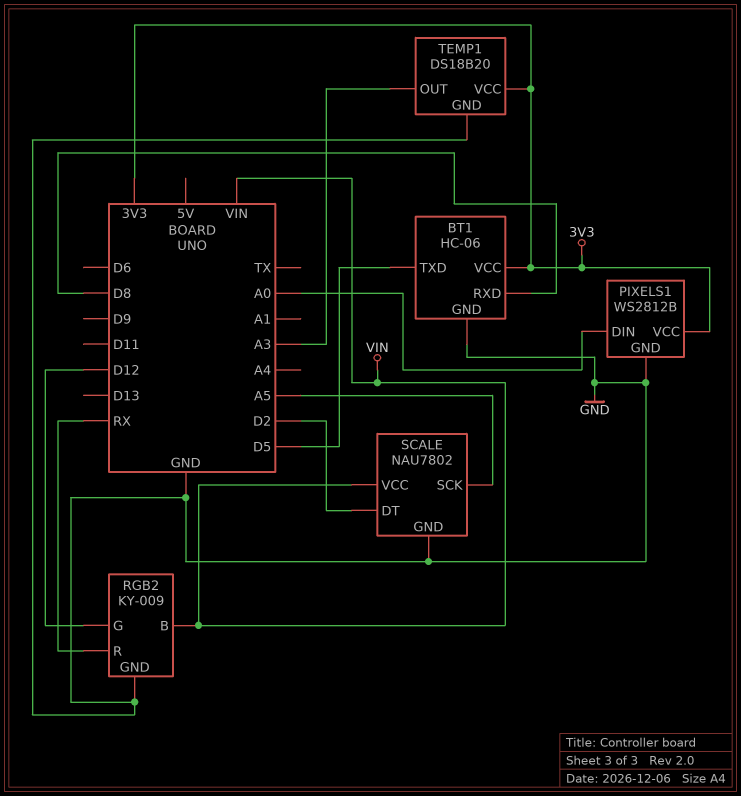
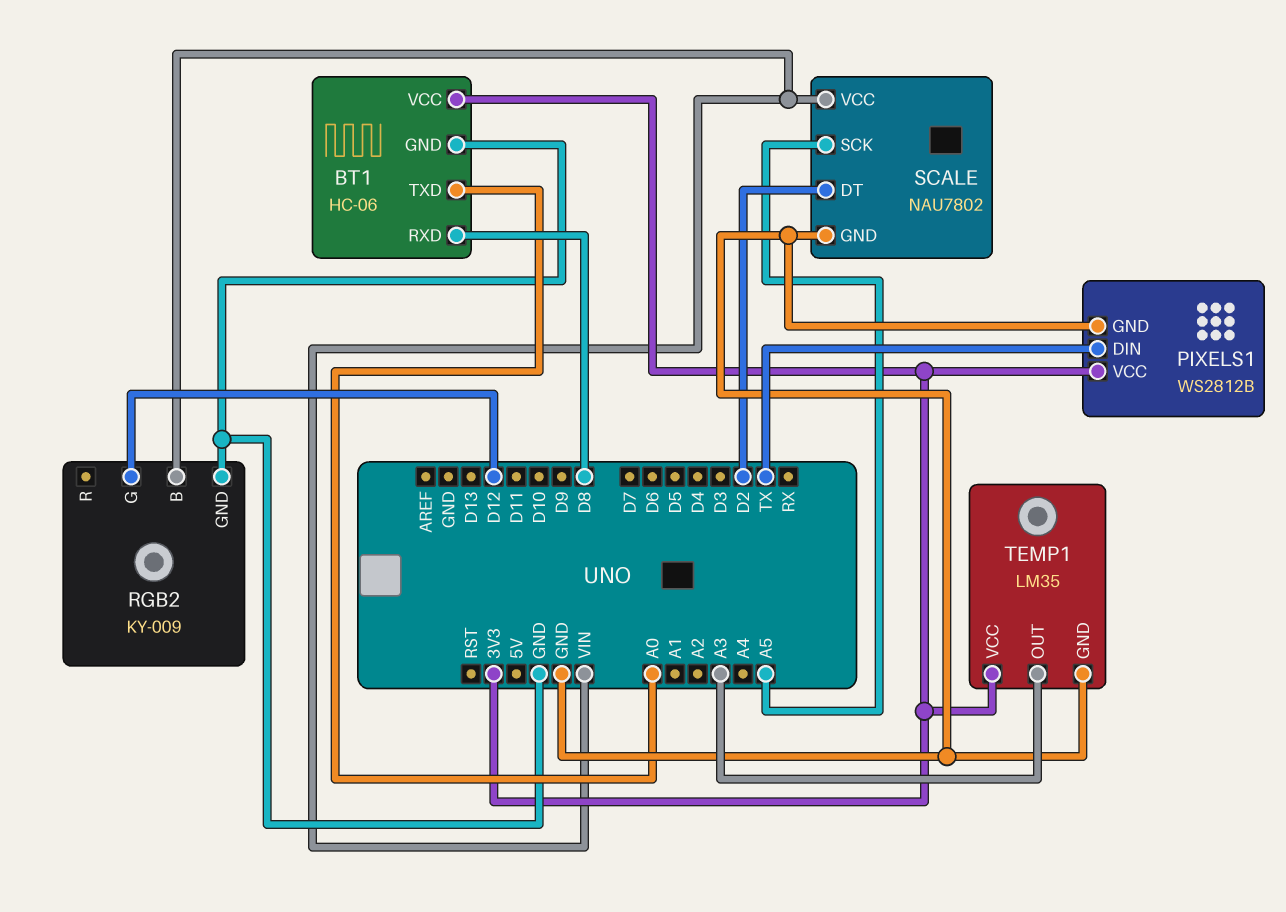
BT1 pin TXD: D5 -> A0
PIXELS1 pin DIN: A0 -> TX
RGB2 pin R: RX -> none
TEMP1: DS18B20 -> LM35

